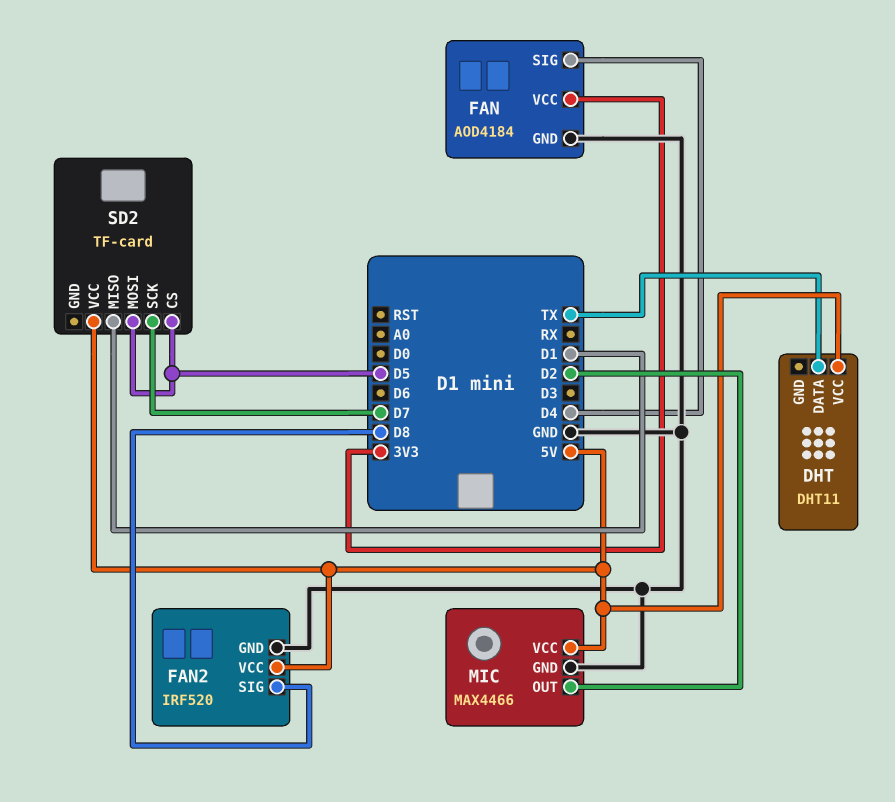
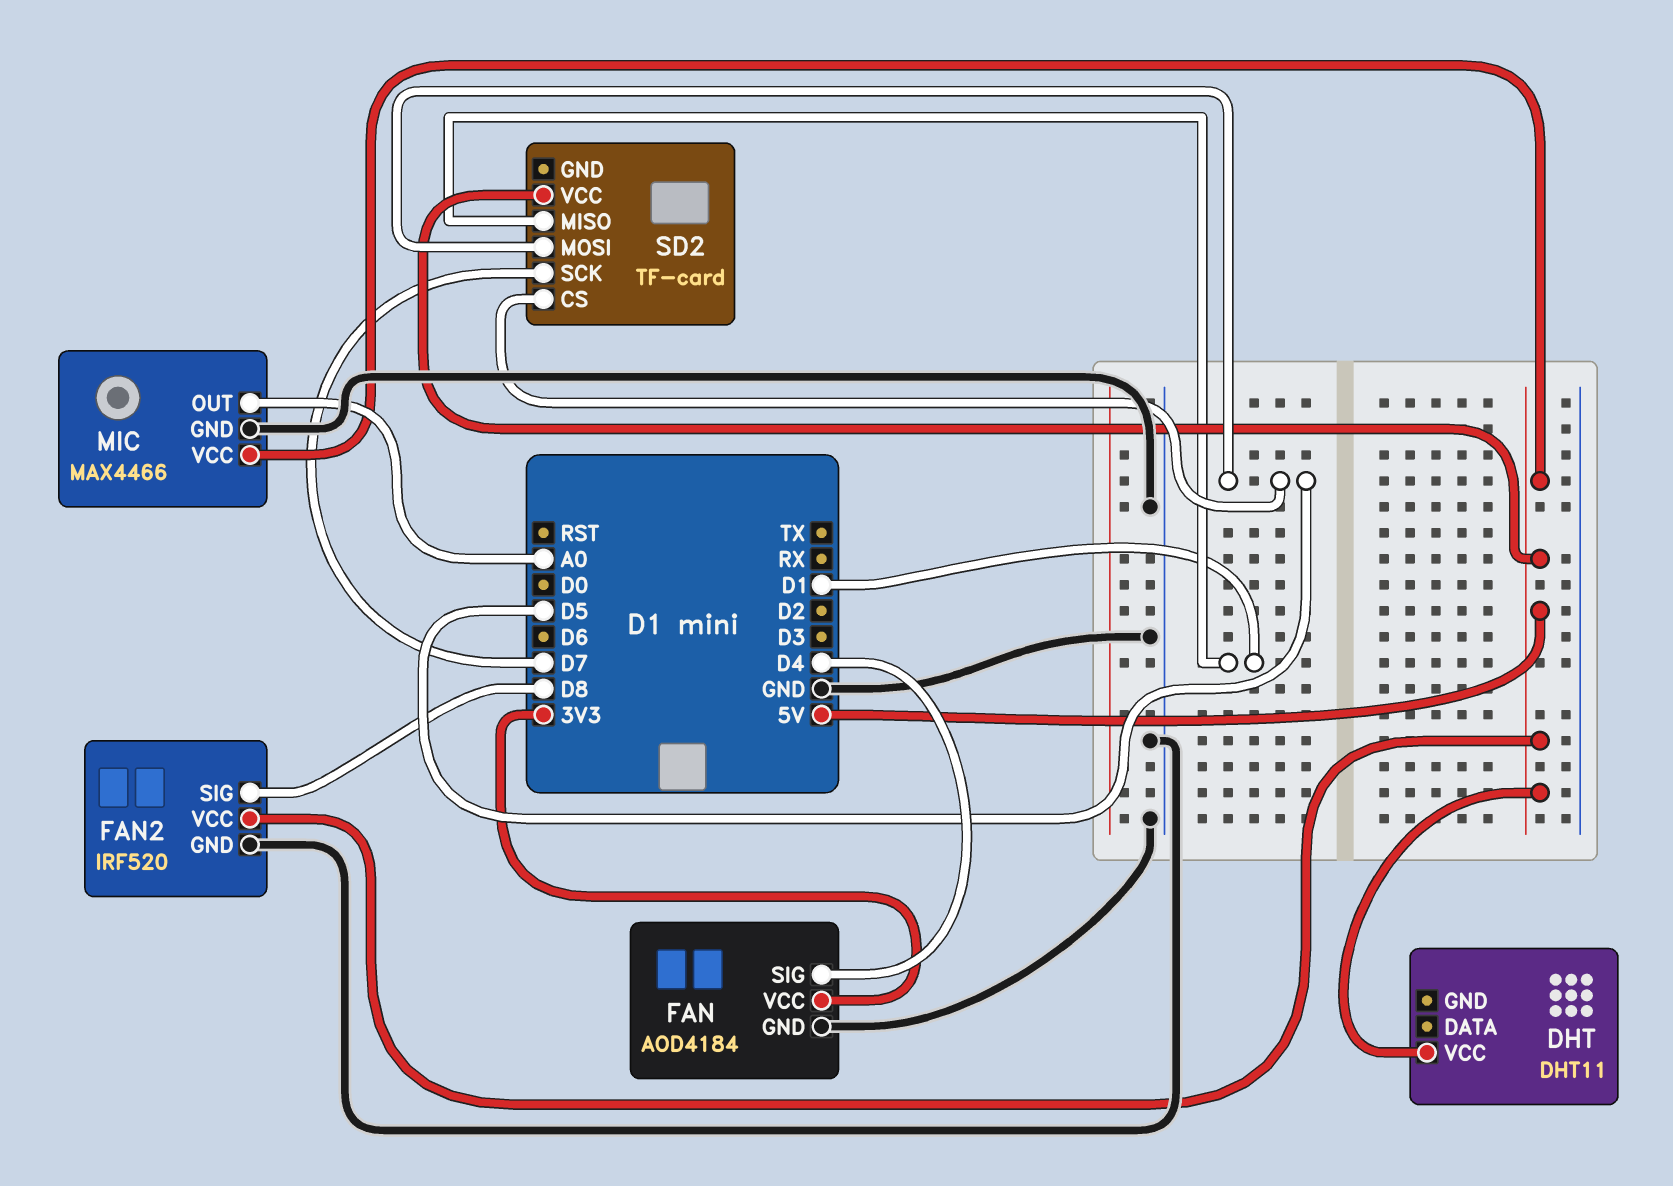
DHT pin DATA: TX -> none
MIC pin OUT: D2 -> A0

